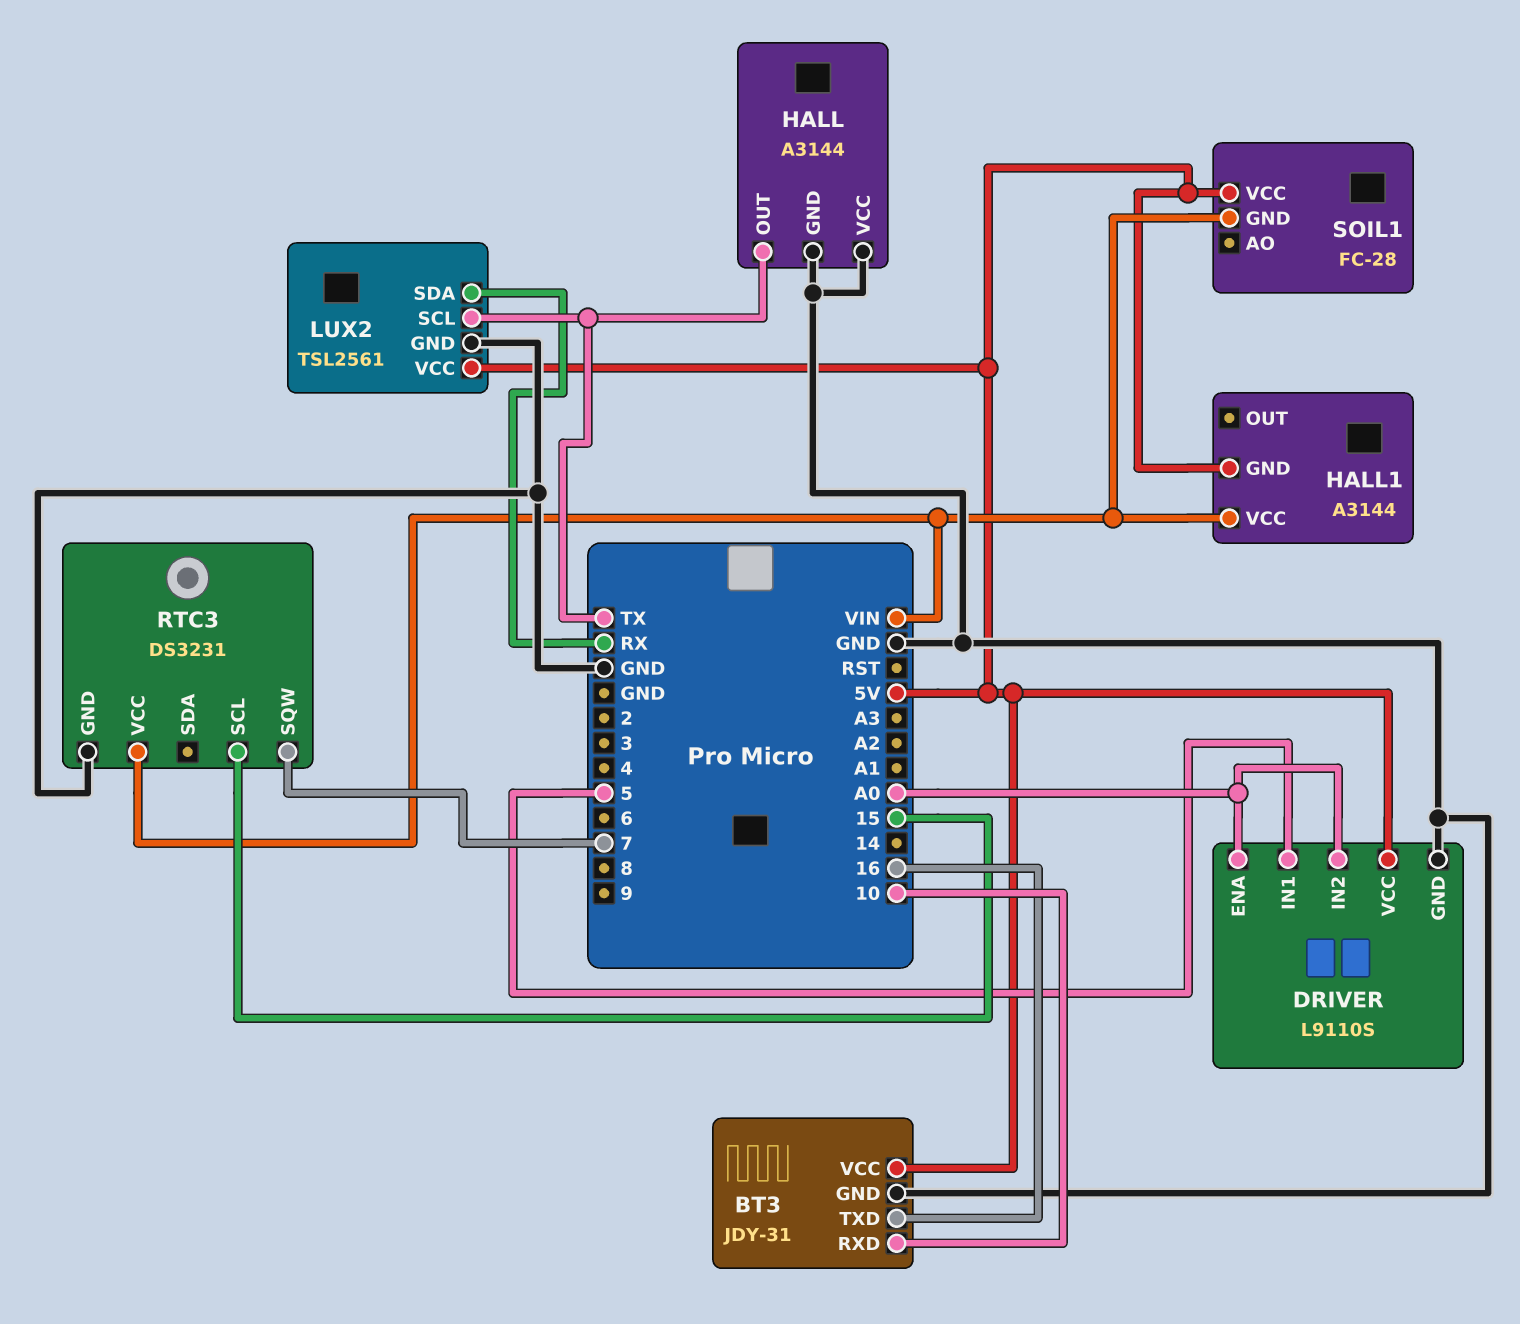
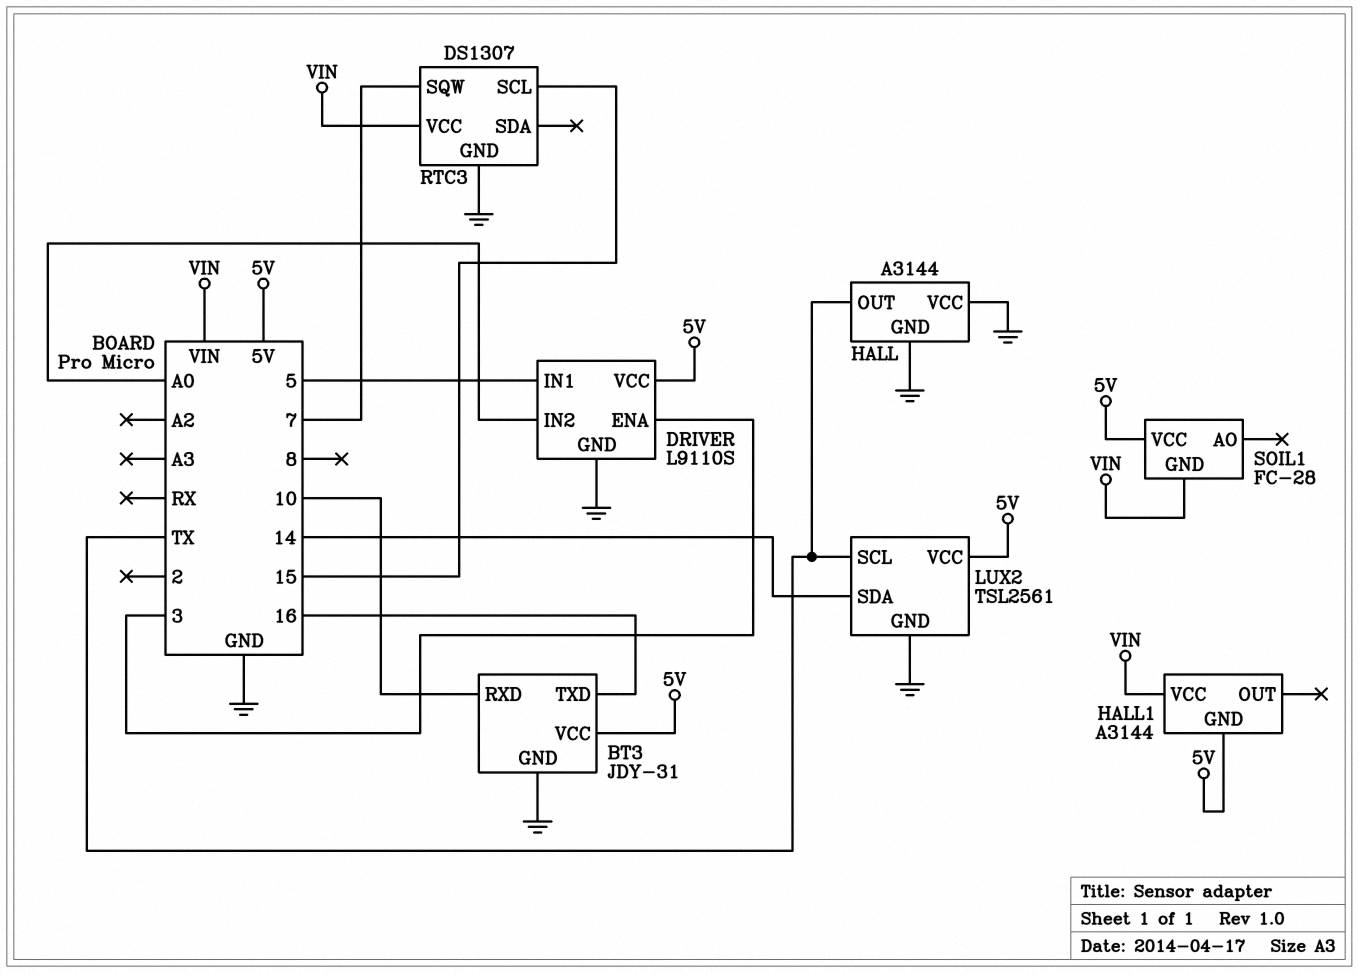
DRIVER pin ENA: A0 -> 3
LUX2 pin SDA: RX -> 14
RTC3: DS3231 -> DS1307

